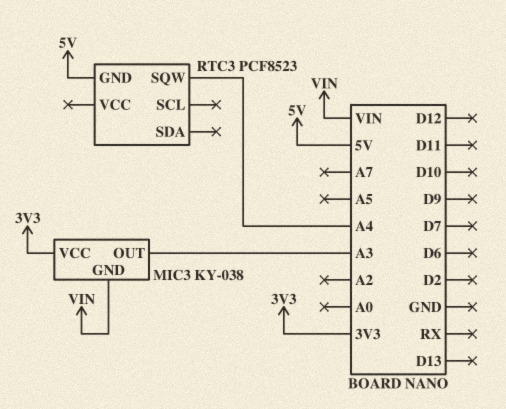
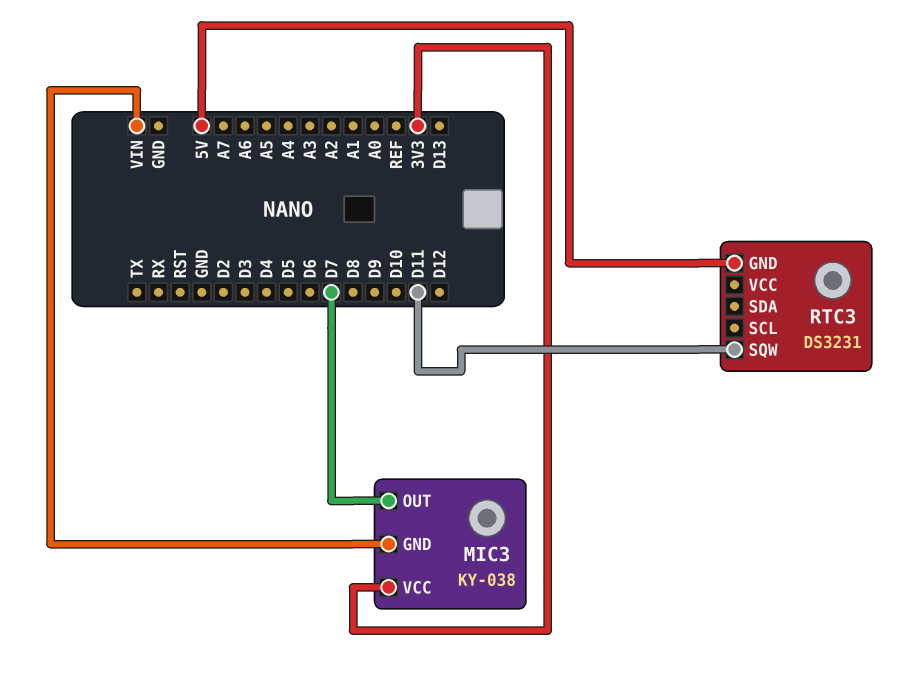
MIC3 pin OUT: A3 -> D7
RTC3: PCF8523 -> DS3231
RTC3 pin SQW: A4 -> D11

